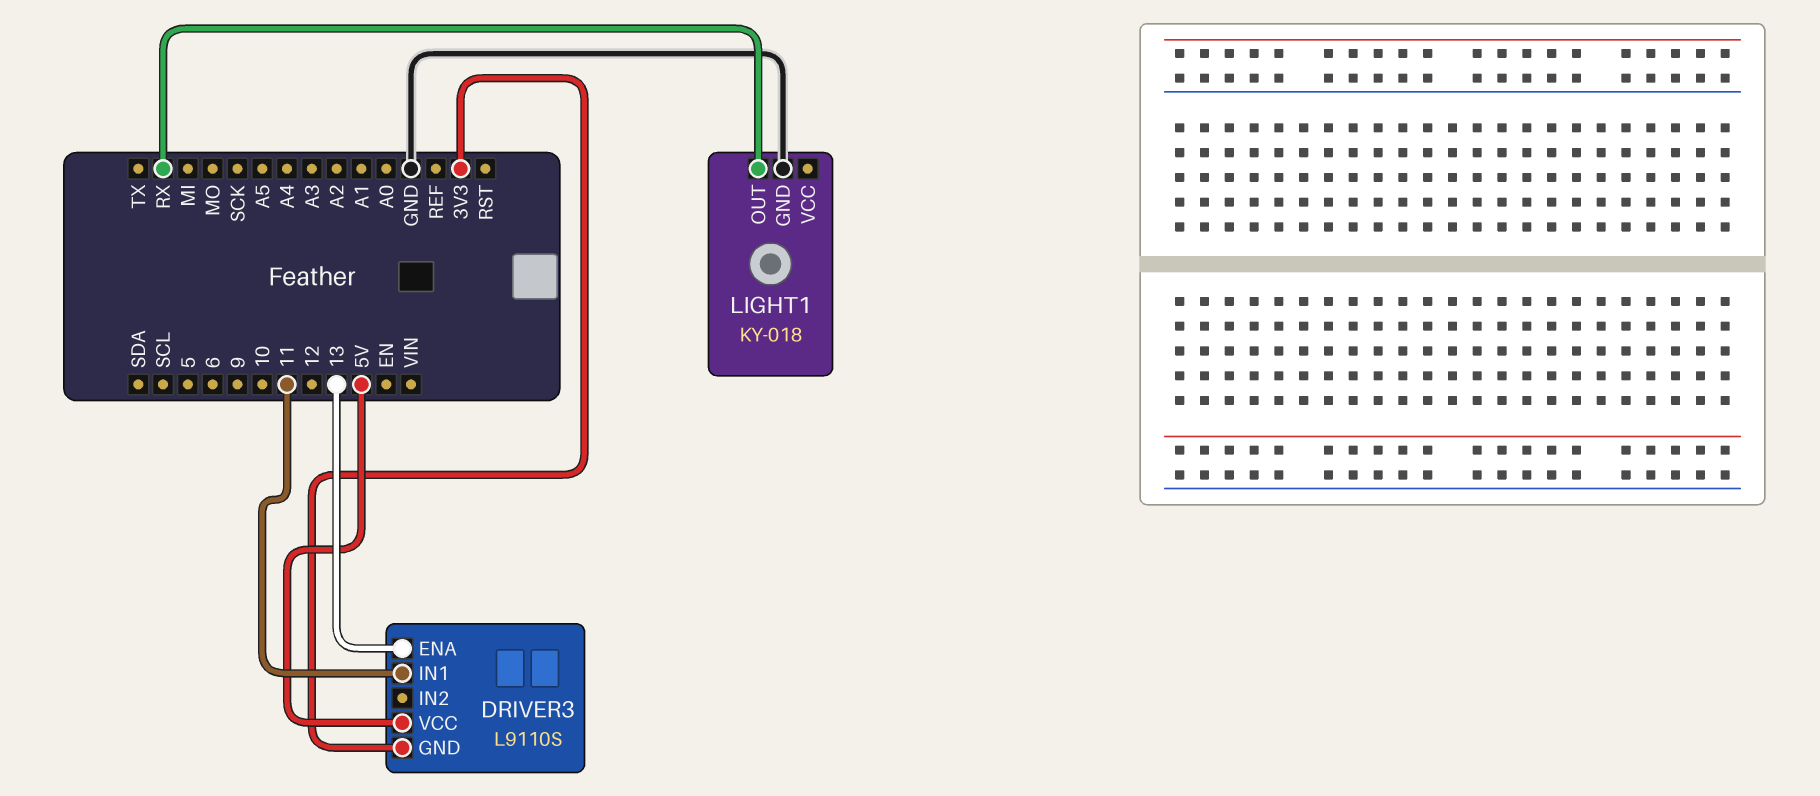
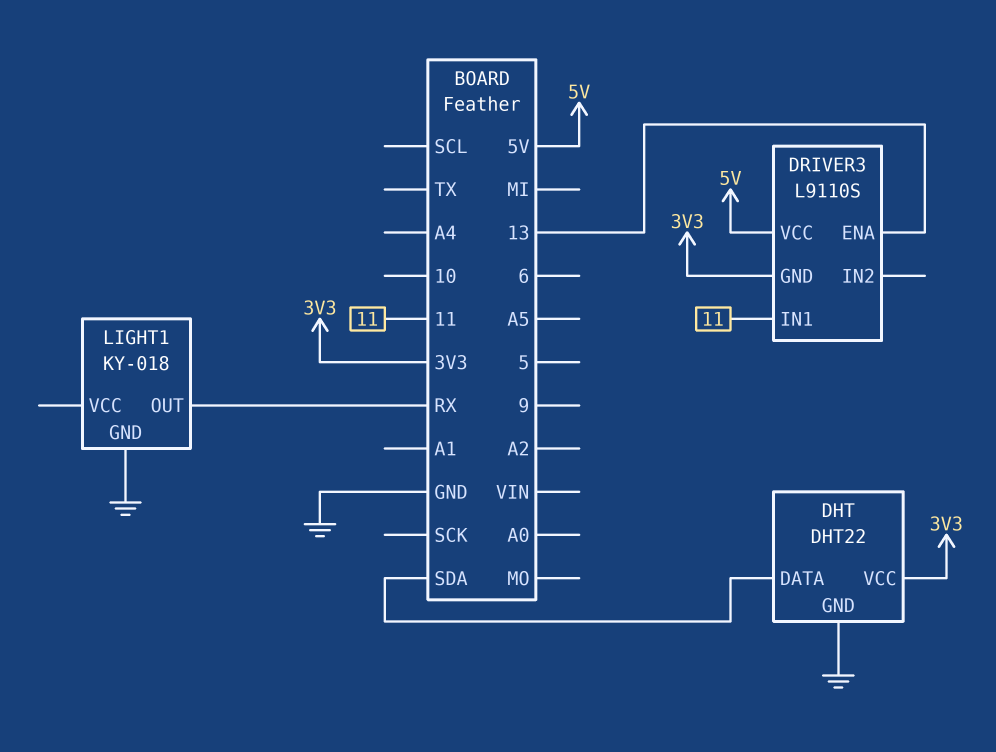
DHT: none -> DHT22
DHT pin DATA: none -> SDA
DHT pin GND: none -> GND
DHT pin VCC: none -> 3V3

